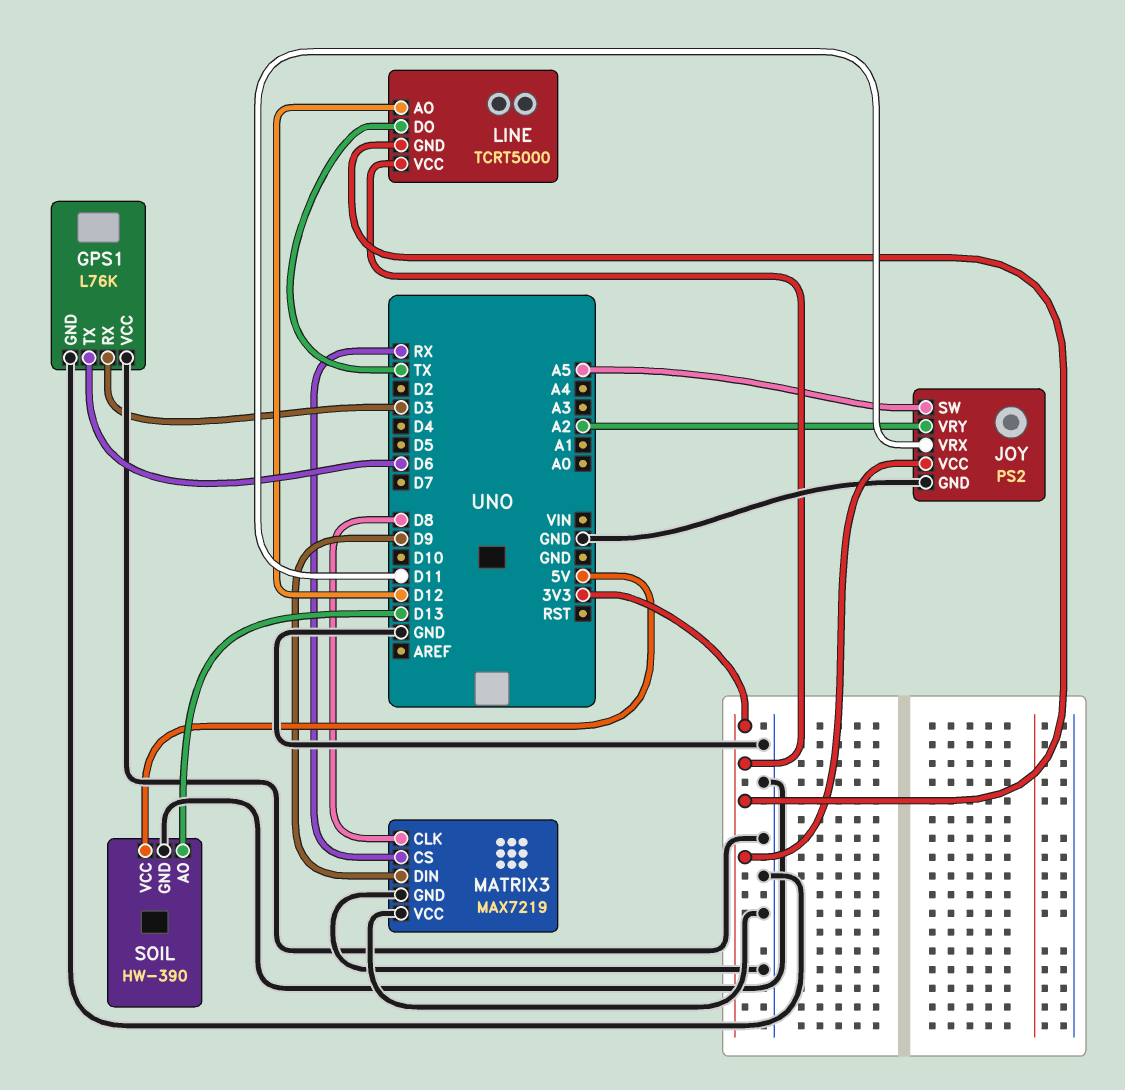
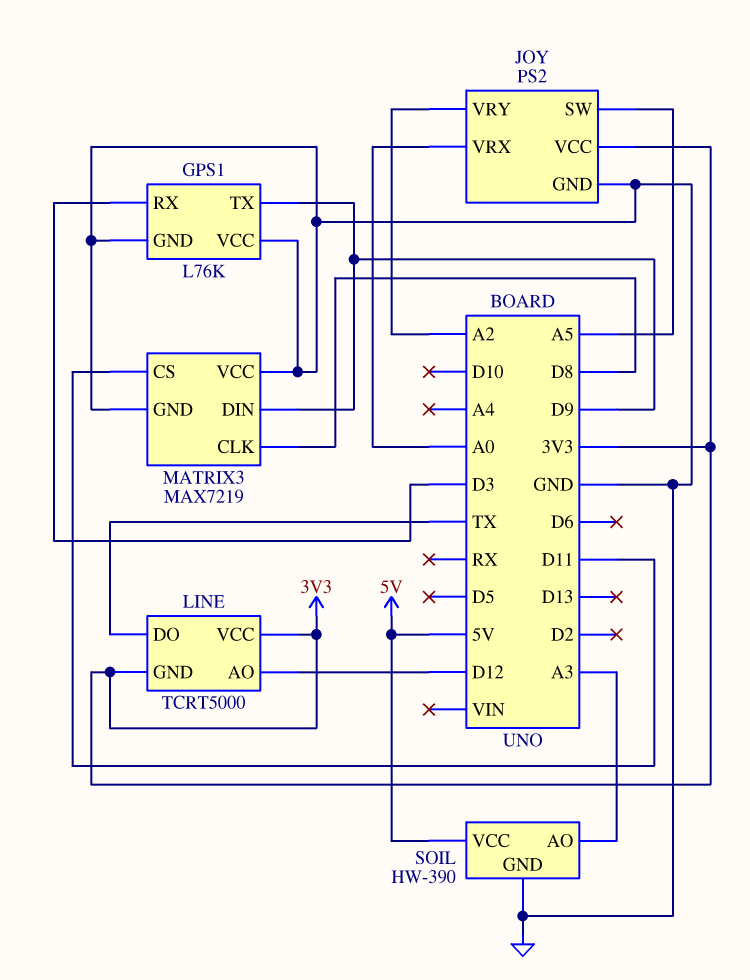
GPS1 pin TX: D6 -> D9
JOY pin VRX: D11 -> A0
MATRIX3 pin CS: RX -> D11
SOIL pin AO: D13 -> A3

